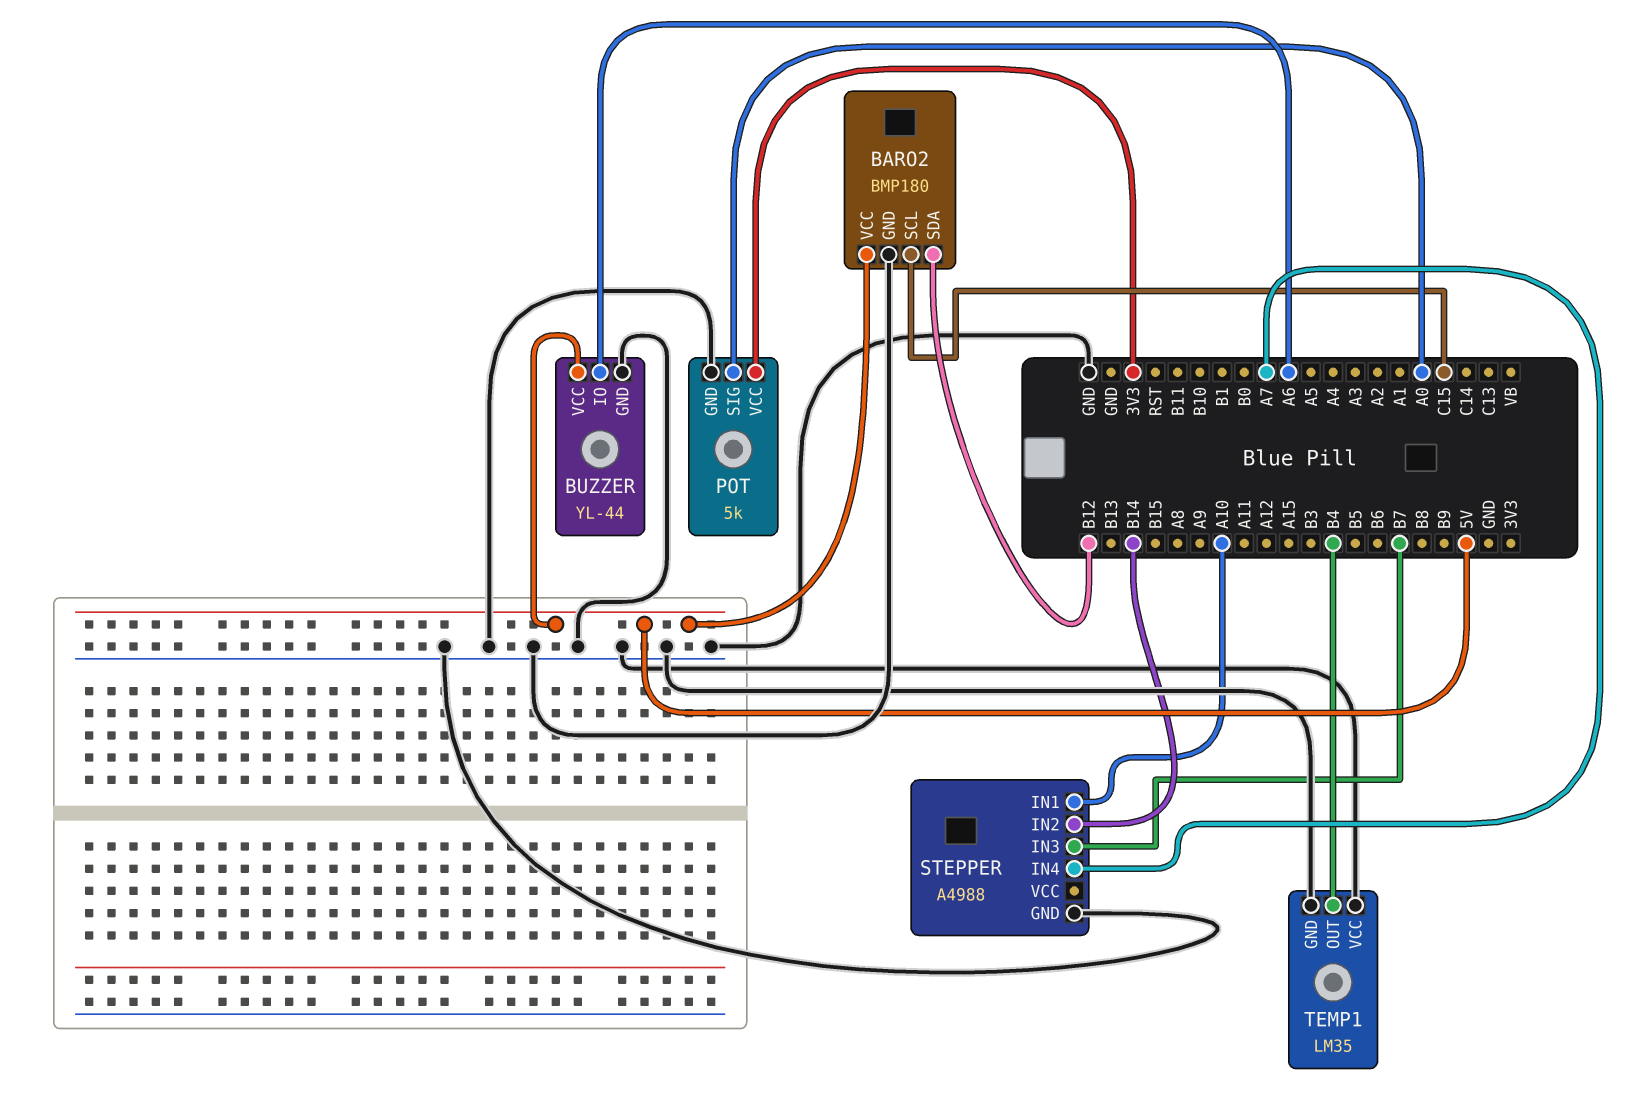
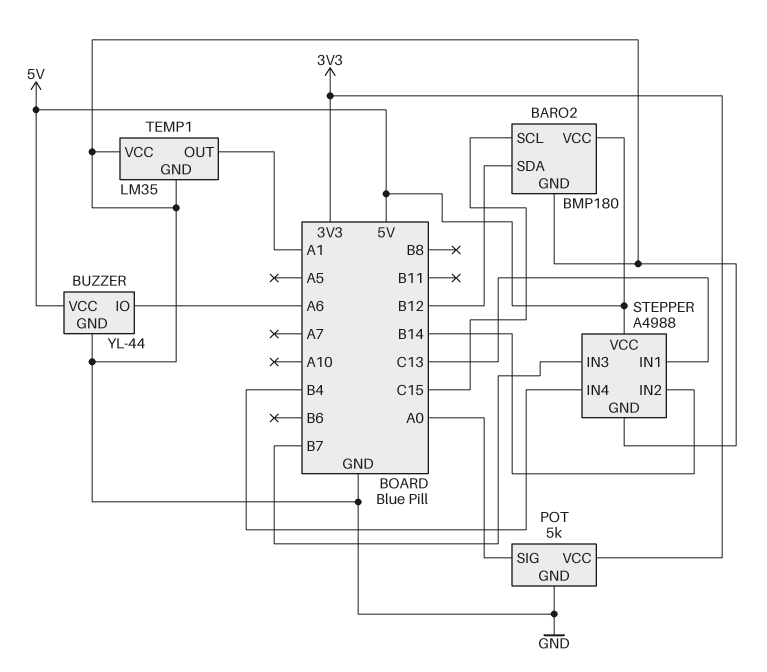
STEPPER pin IN1: A10 -> C13
STEPPER pin IN4: A7 -> B4
STEPPER pin VCC: none -> 5V
TEMP1 pin OUT: B4 -> A1

